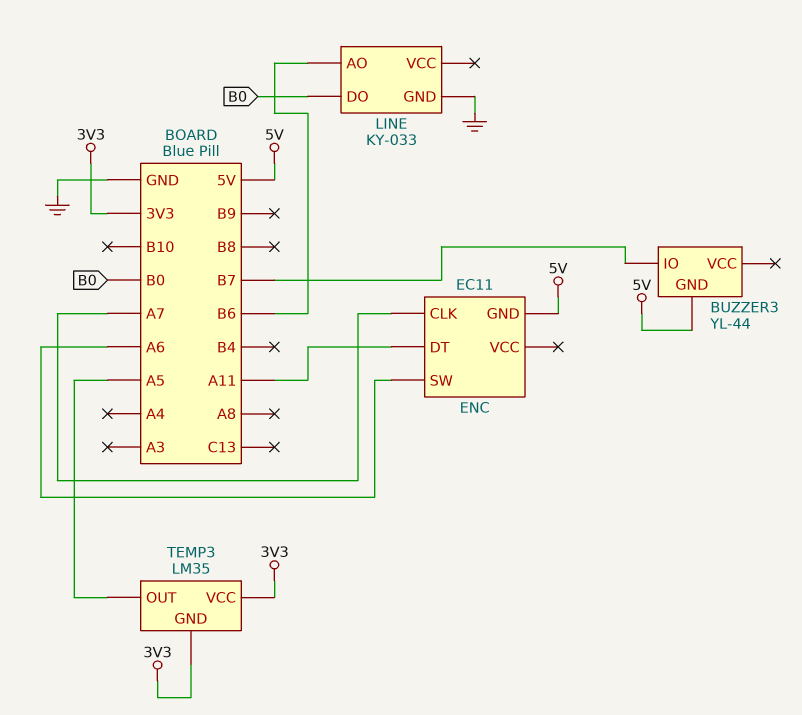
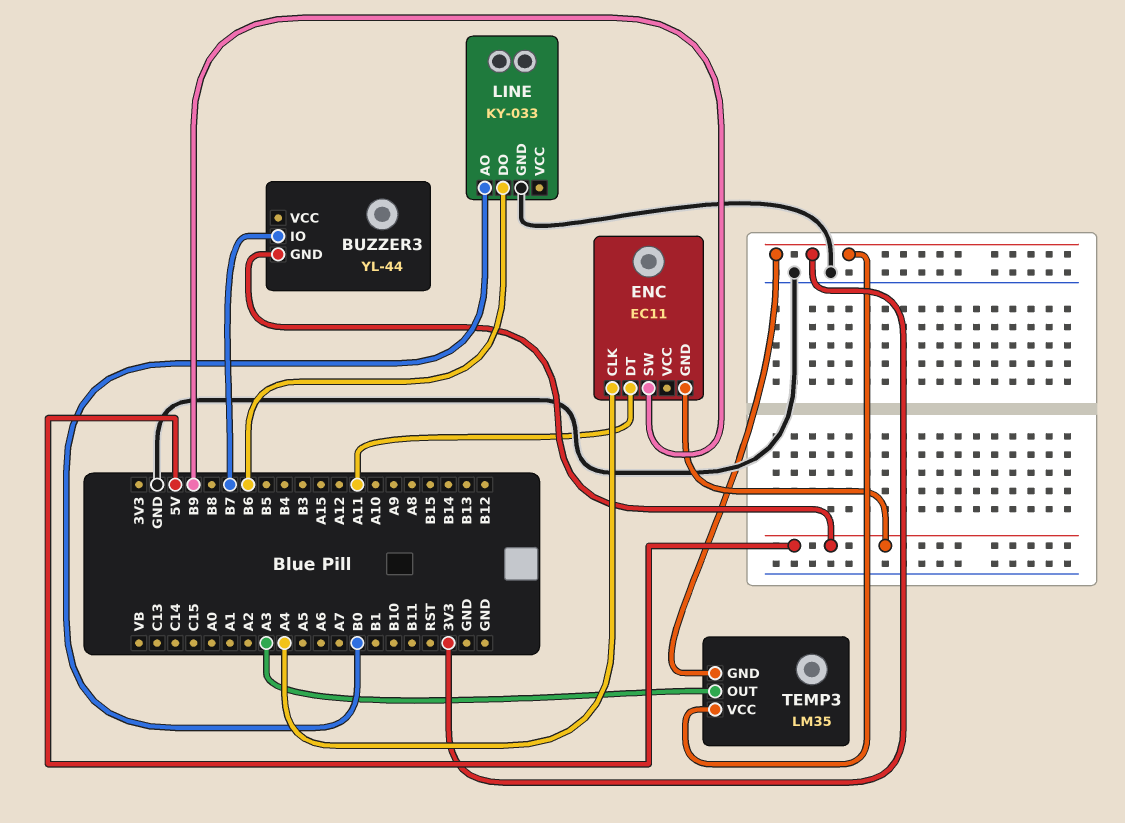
ENC pin CLK: A7 -> A4
ENC pin SW: A6 -> B9
LINE pin AO: B6 -> B0
LINE pin DO: B0 -> B6
TEMP3 pin OUT: A5 -> A3

